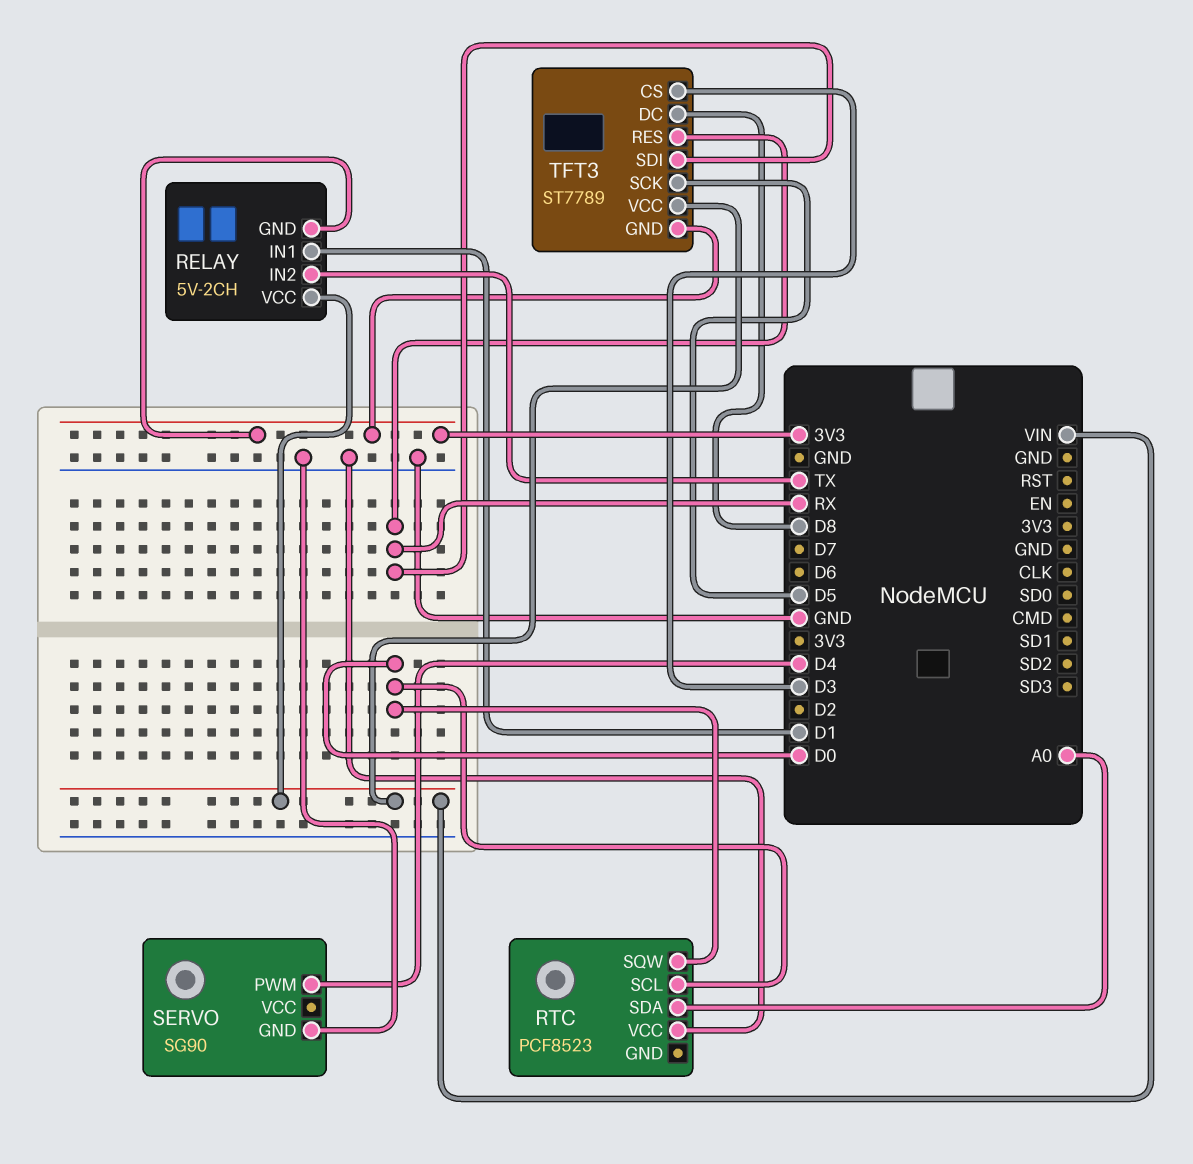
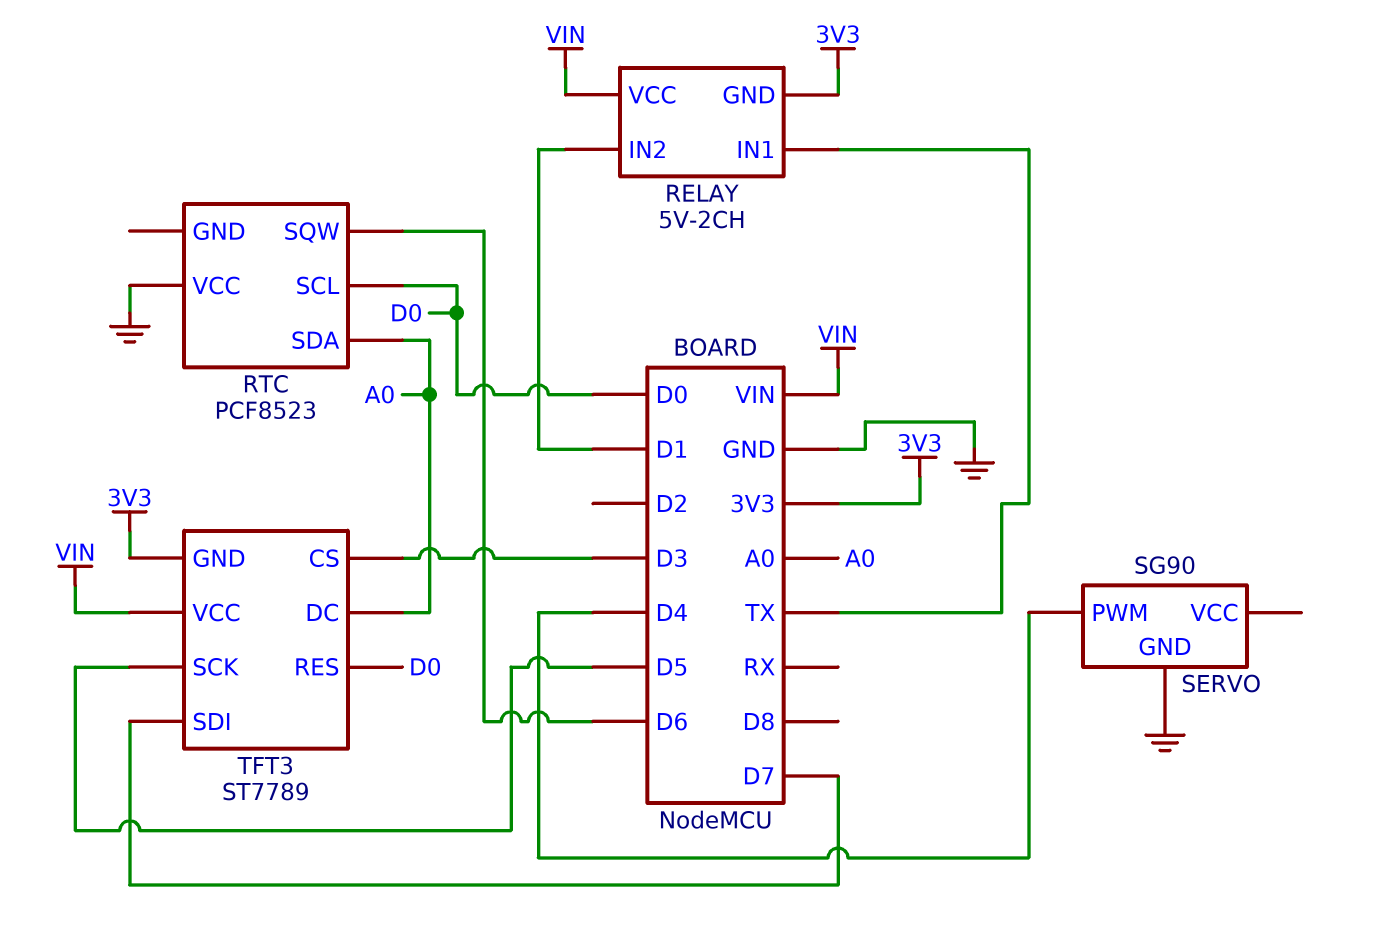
RELAY pin IN1: D1 -> TX
RELAY pin IN2: TX -> D1
RTC pin SQW: D0 -> D6
TFT3 pin DC: D8 -> A0
TFT3 pin RES: RX -> D0
TFT3 pin SDI: RX -> D7

